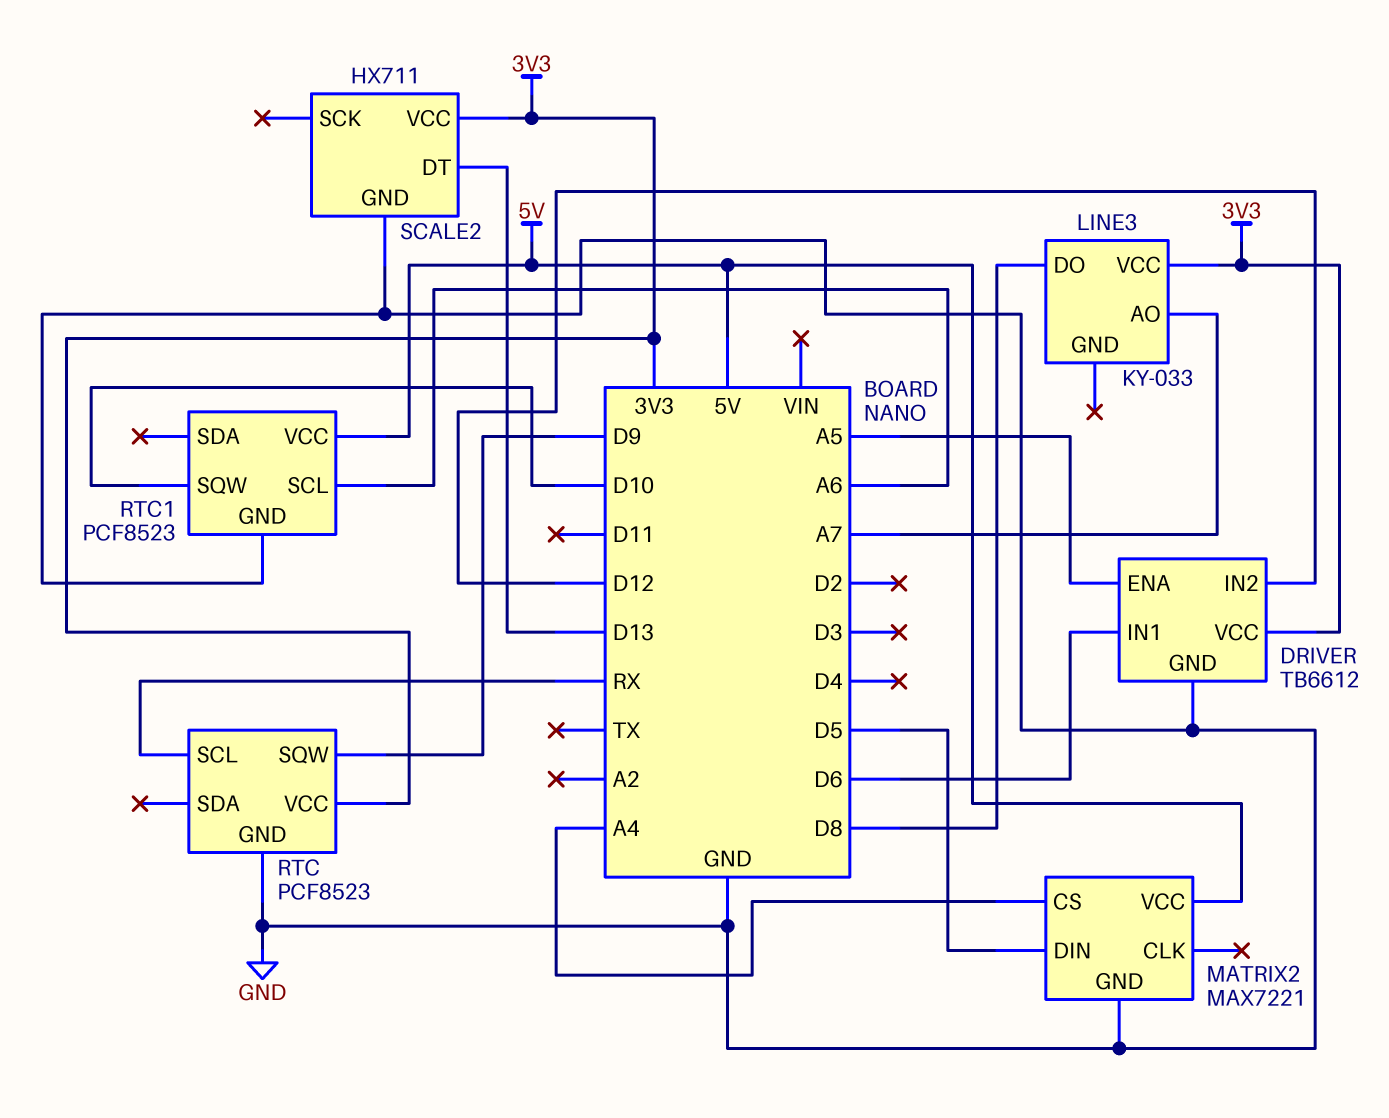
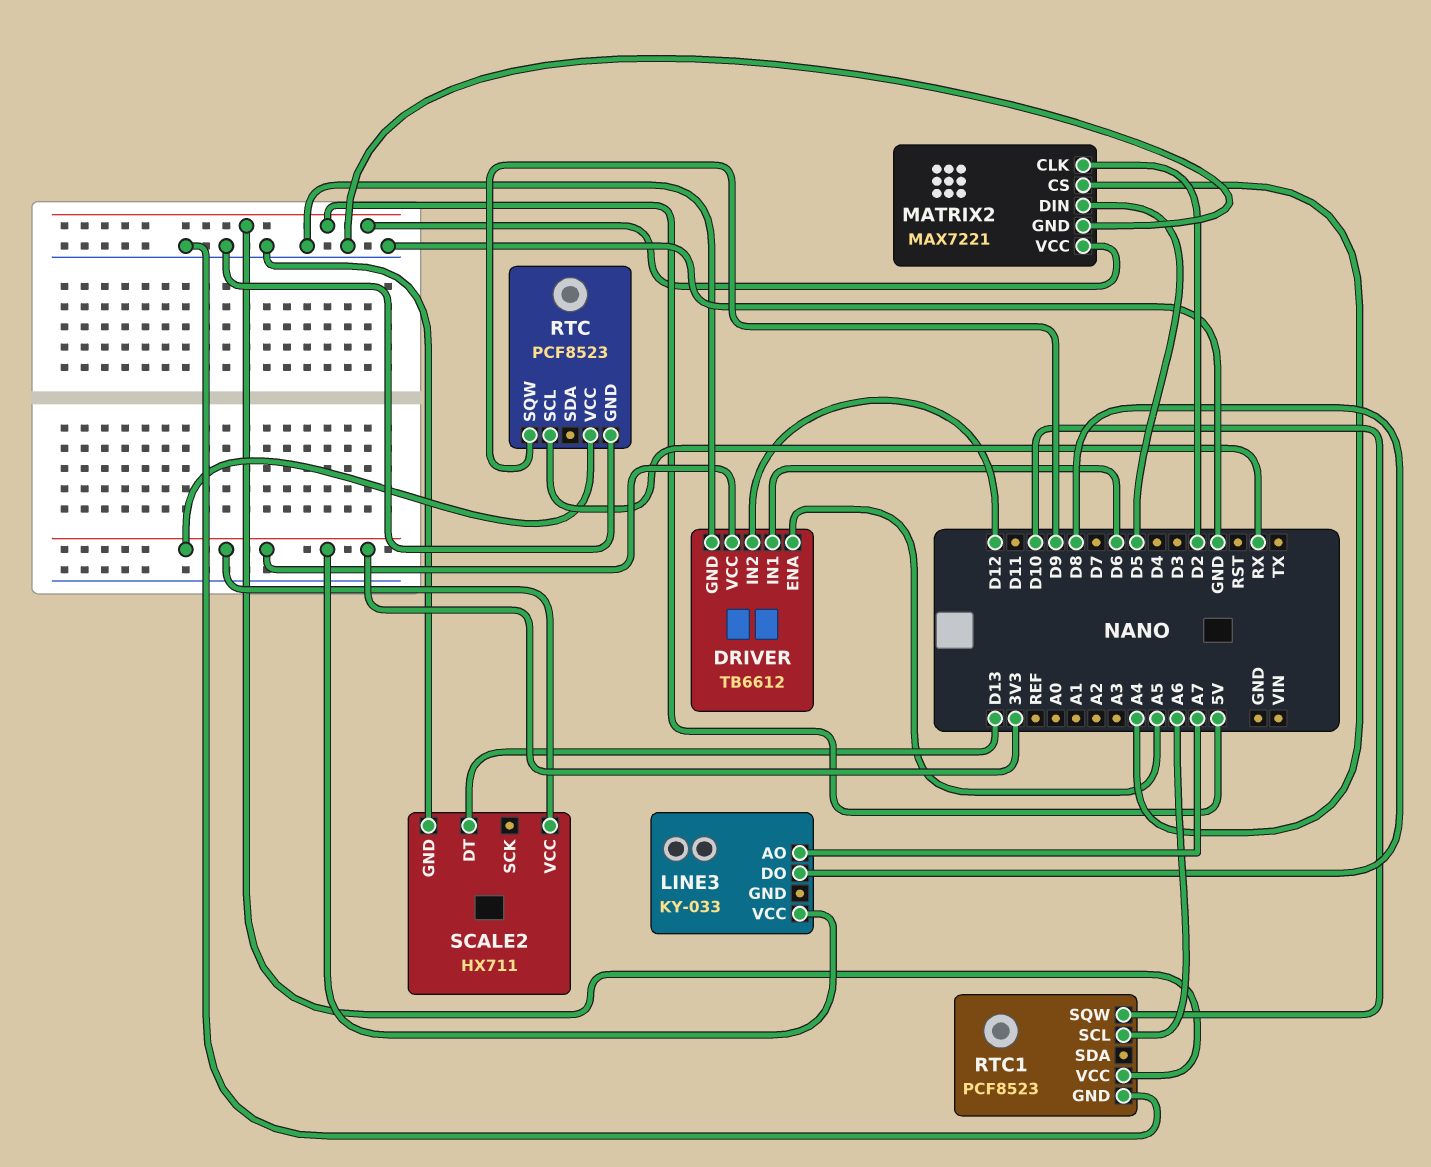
MATRIX2 pin CLK: none -> D2

